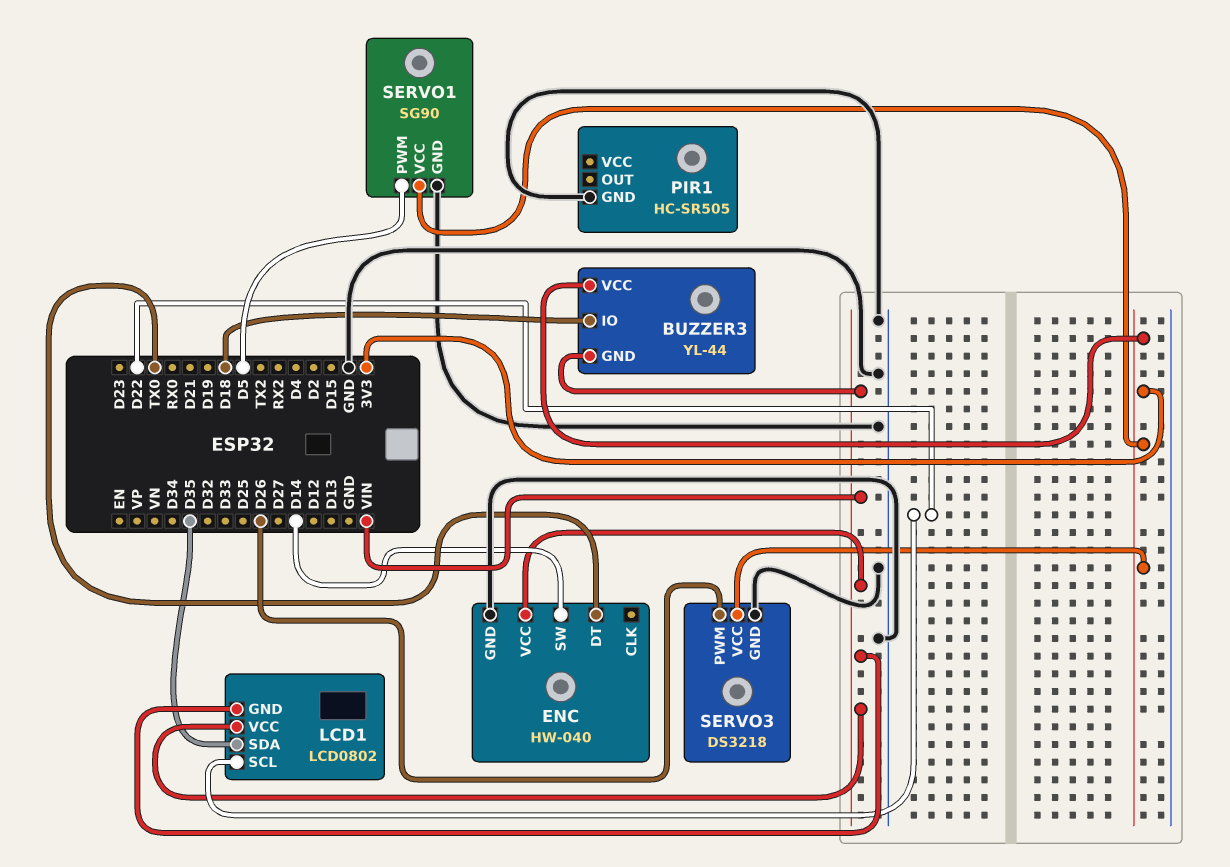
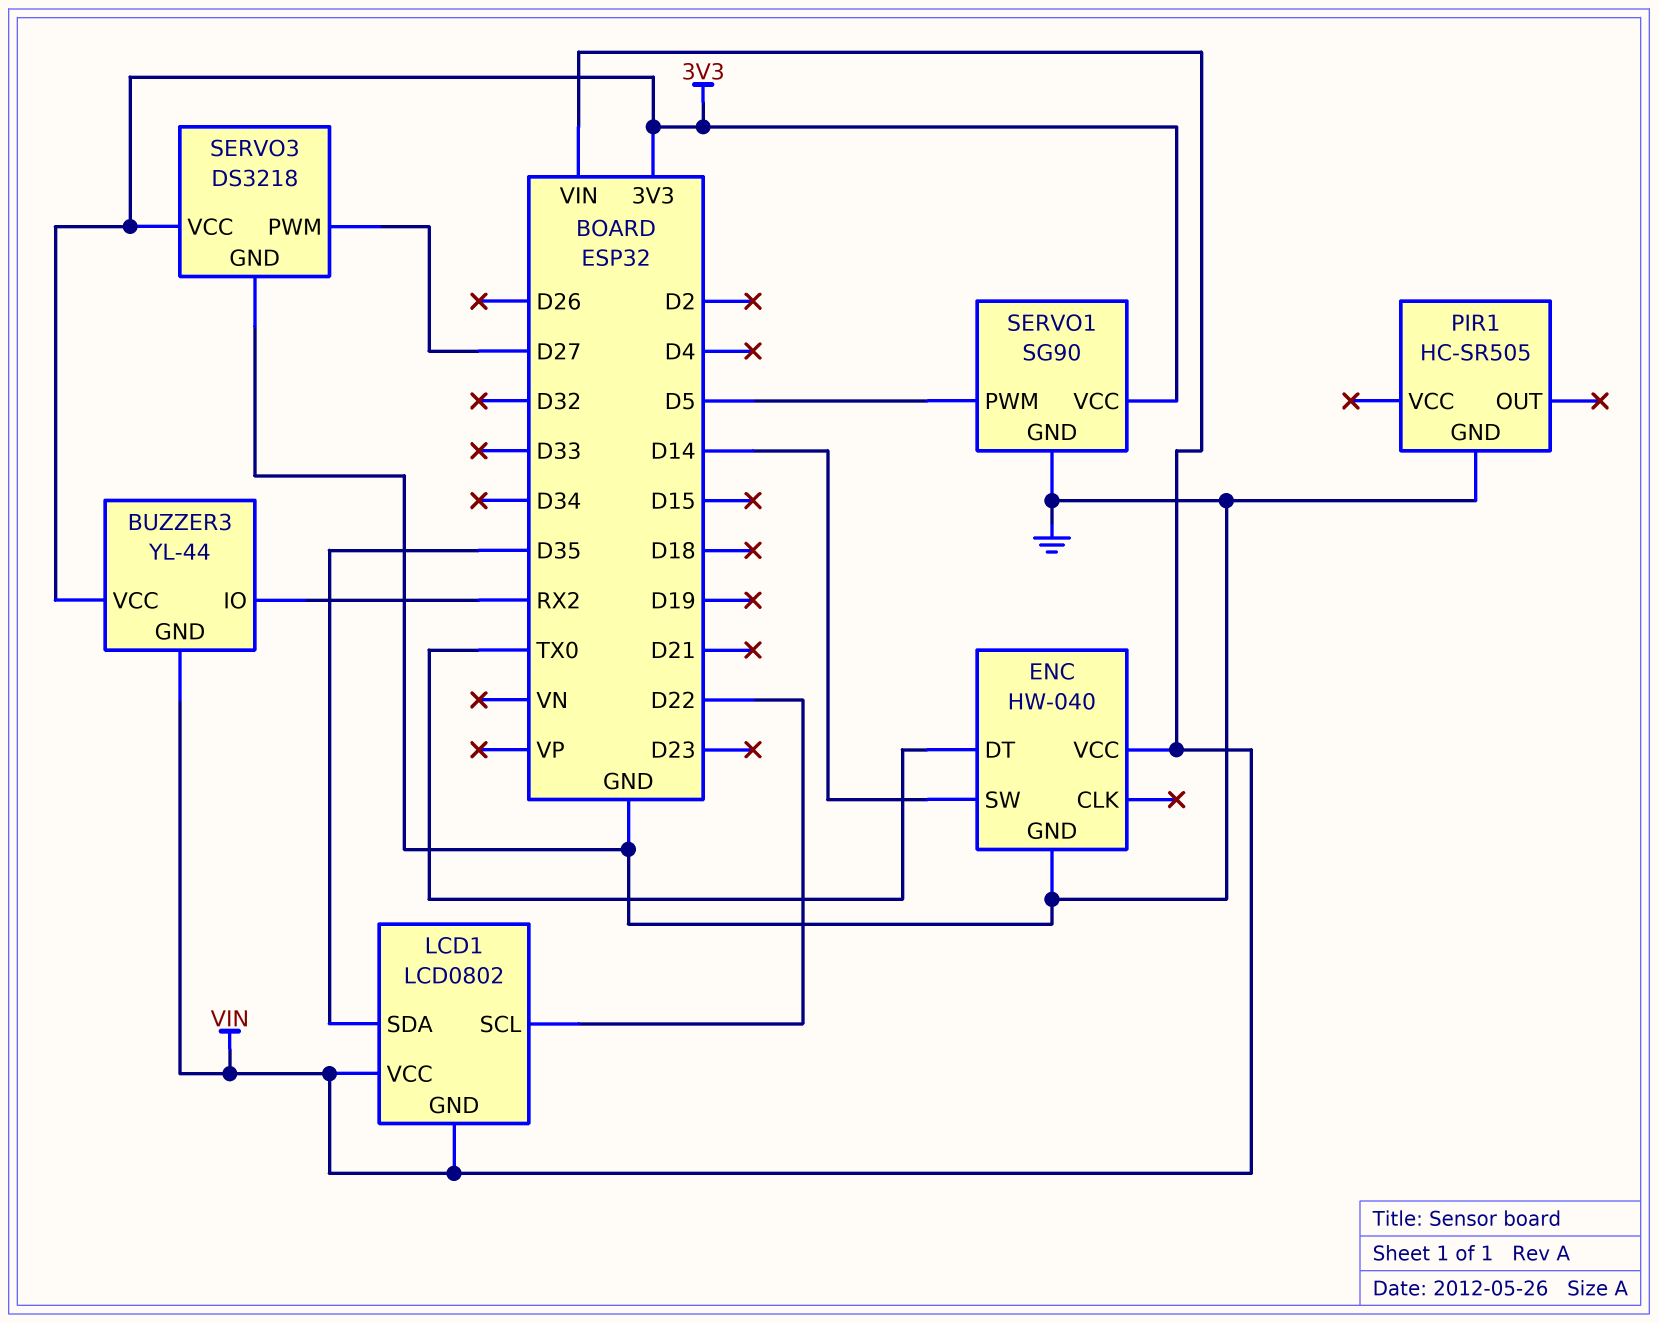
BUZZER3 pin IO: D18 -> RX2
SERVO3 pin PWM: D26 -> D27

